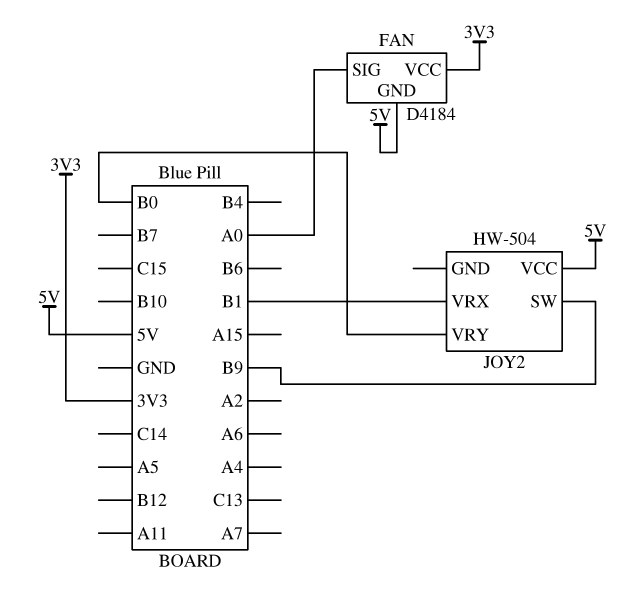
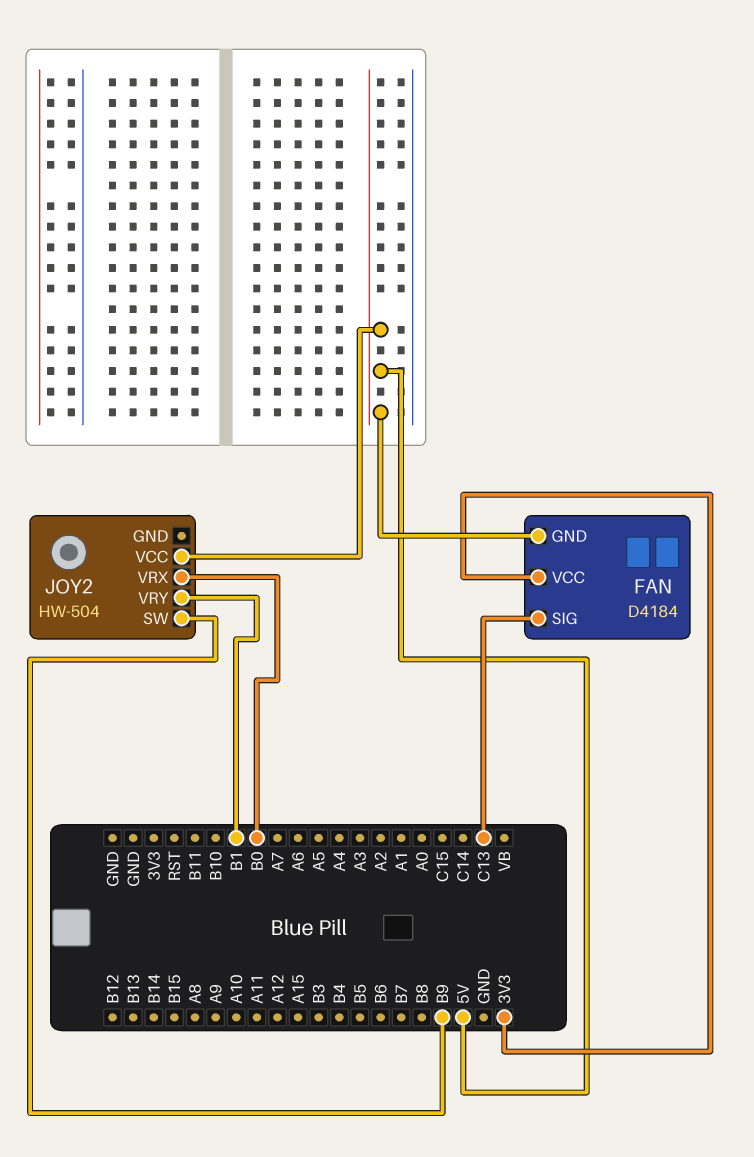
FAN pin SIG: A0 -> C13
JOY2 pin VRX: B1 -> B0
JOY2 pin VRY: B0 -> B1

